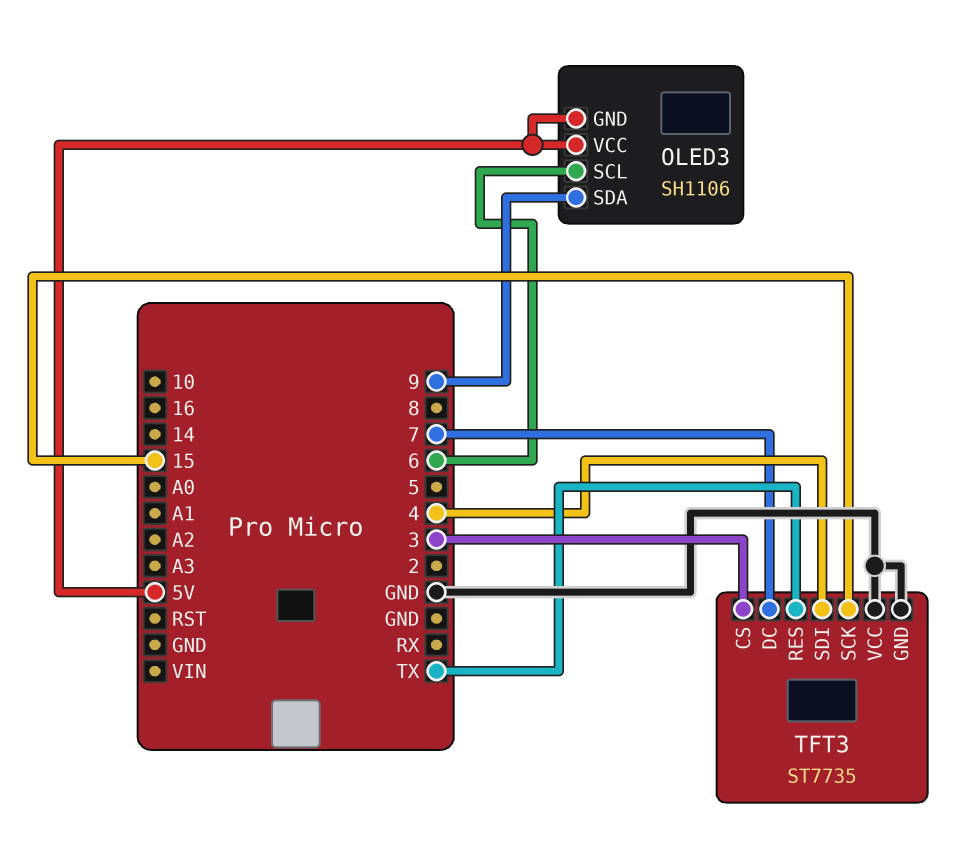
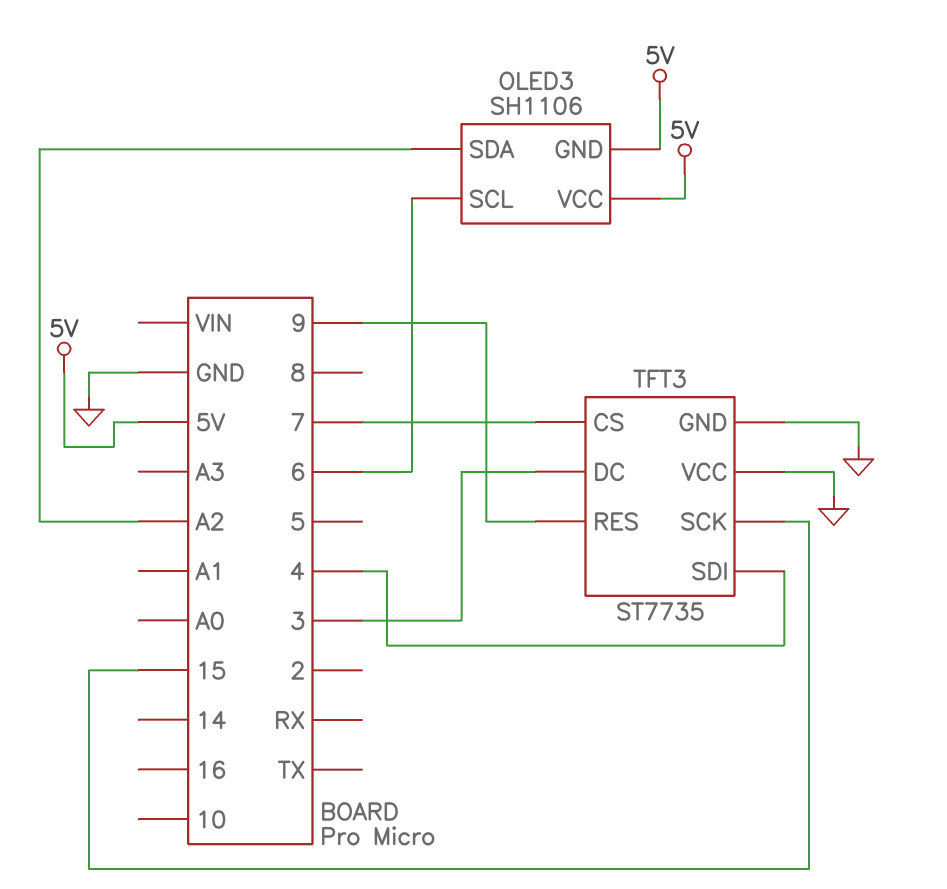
OLED3 pin SDA: 9 -> A2
TFT3 pin CS: 3 -> 7
TFT3 pin DC: 7 -> 3
TFT3 pin RES: TX -> 9

